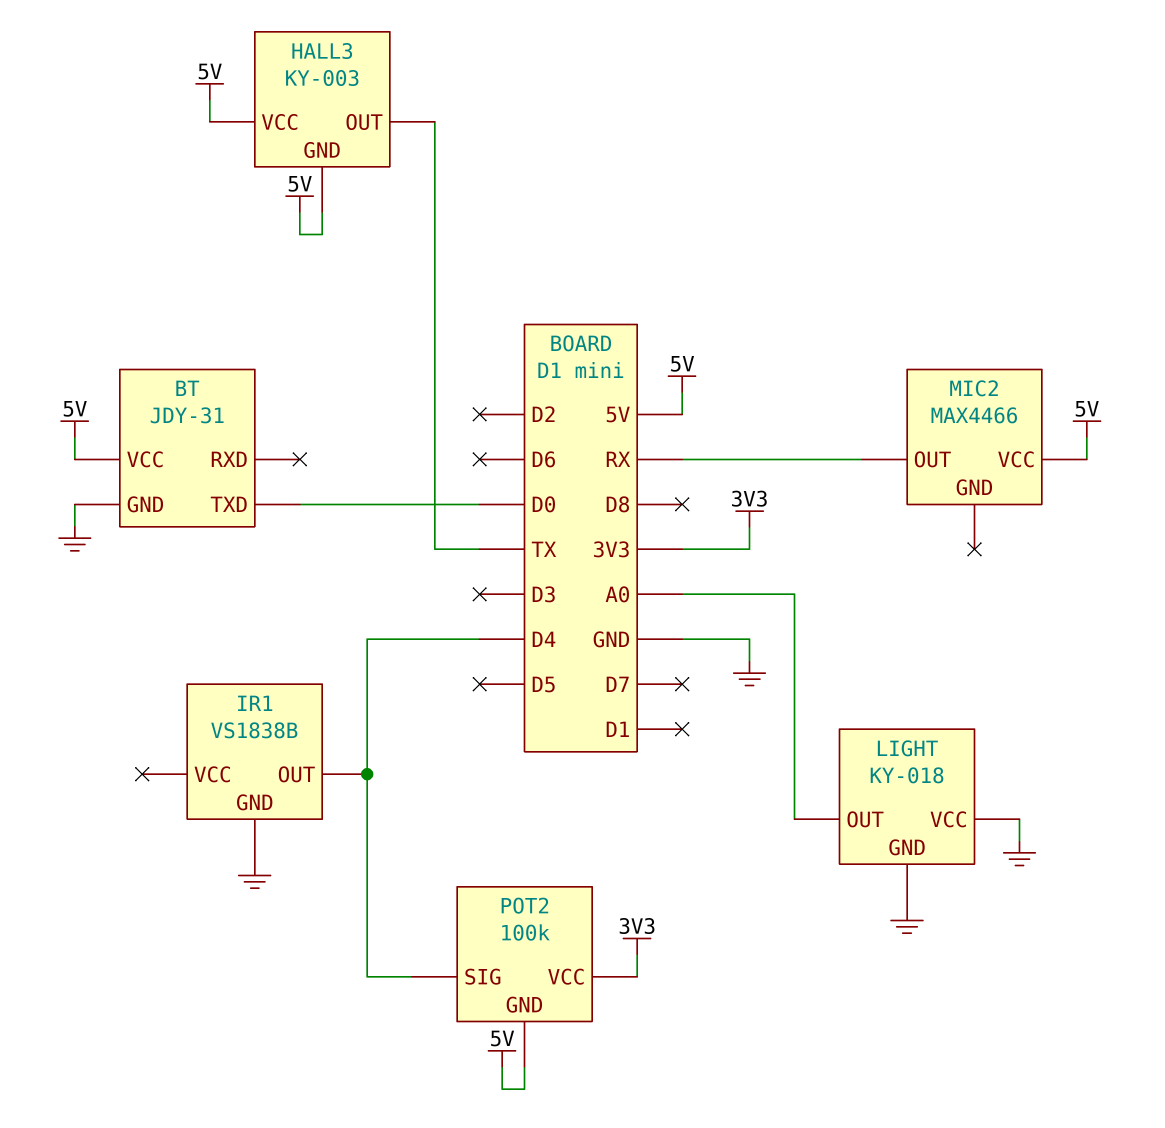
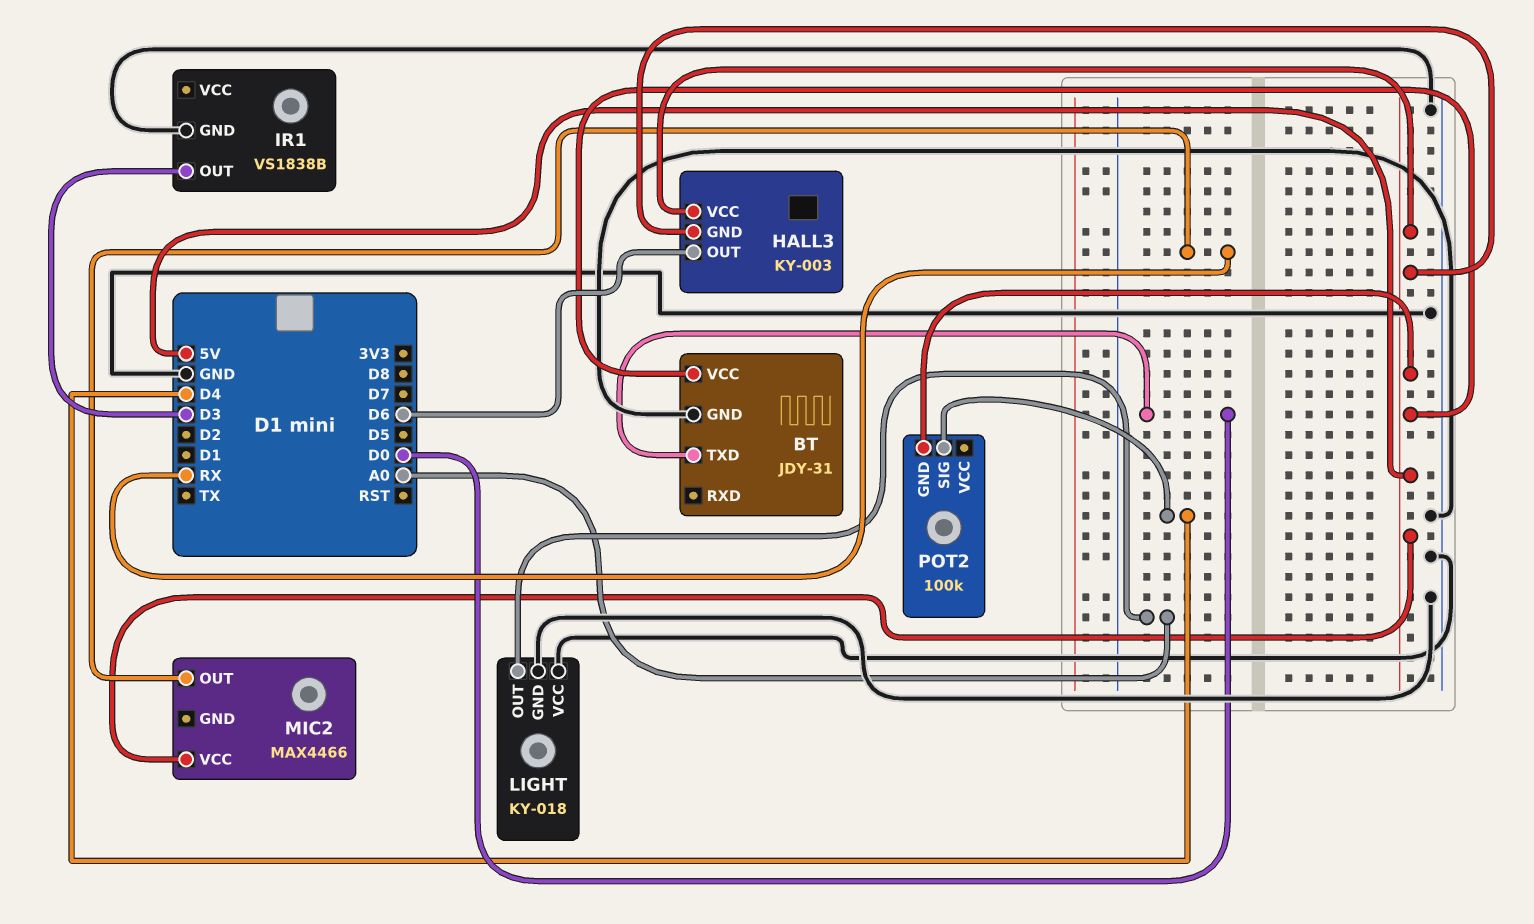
HALL3 pin OUT: TX -> D6
IR1 pin OUT: D4 -> D3
POT2 pin VCC: 3V3 -> none

